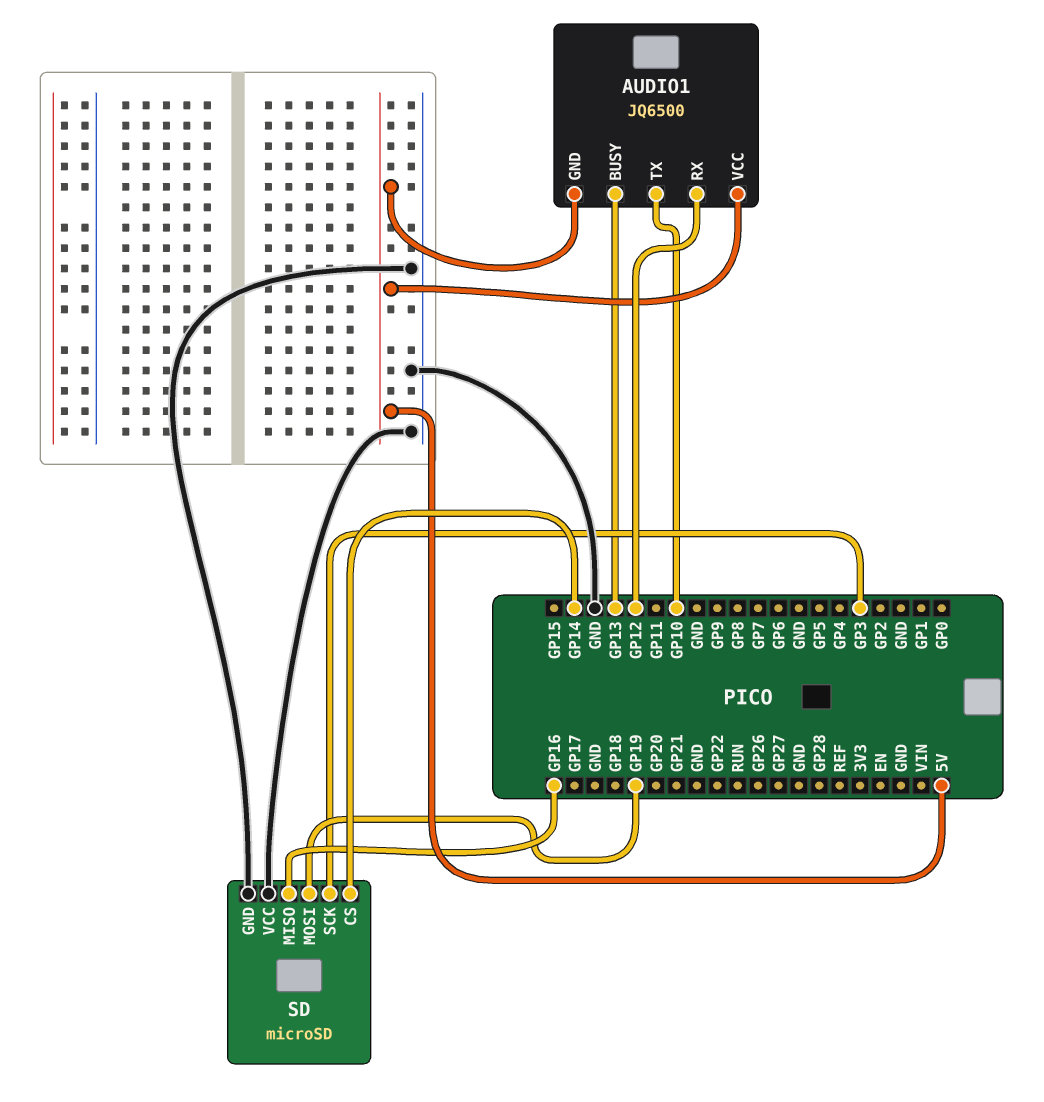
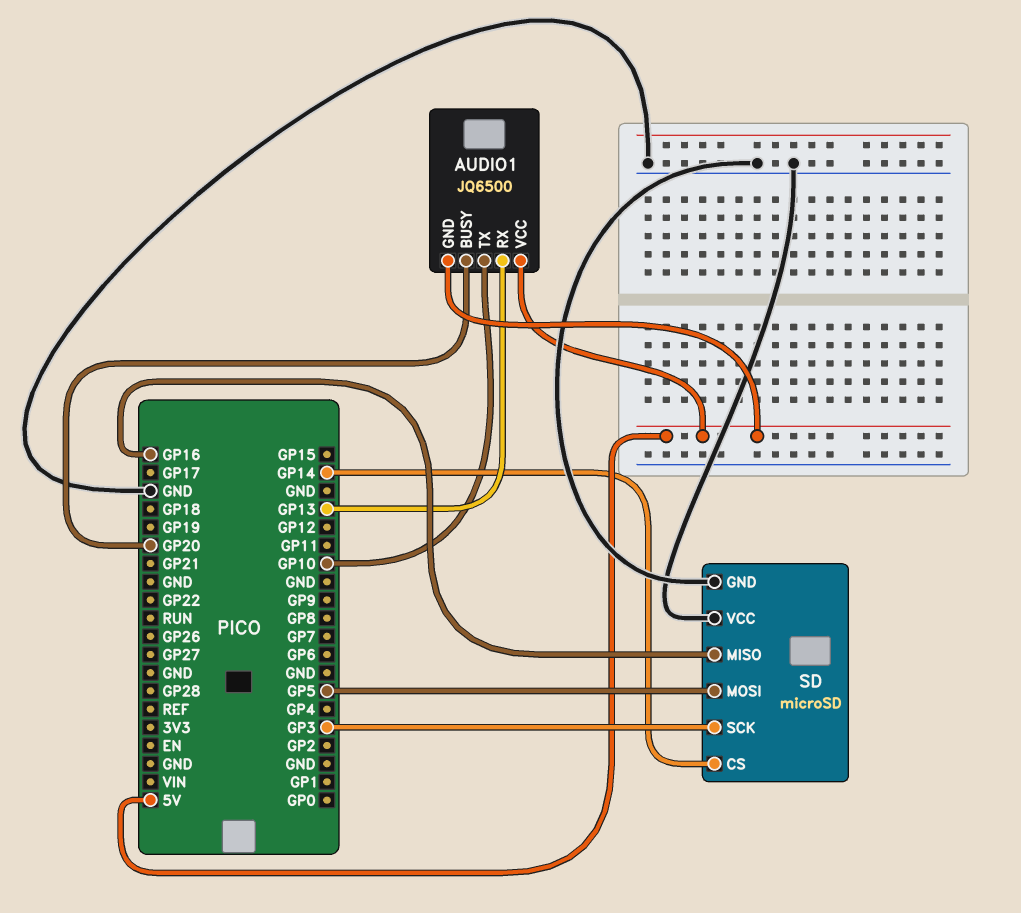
AUDIO1 pin BUSY: GP13 -> GP20
AUDIO1 pin RX: GP12 -> GP13
SD pin MOSI: GP19 -> GP5

